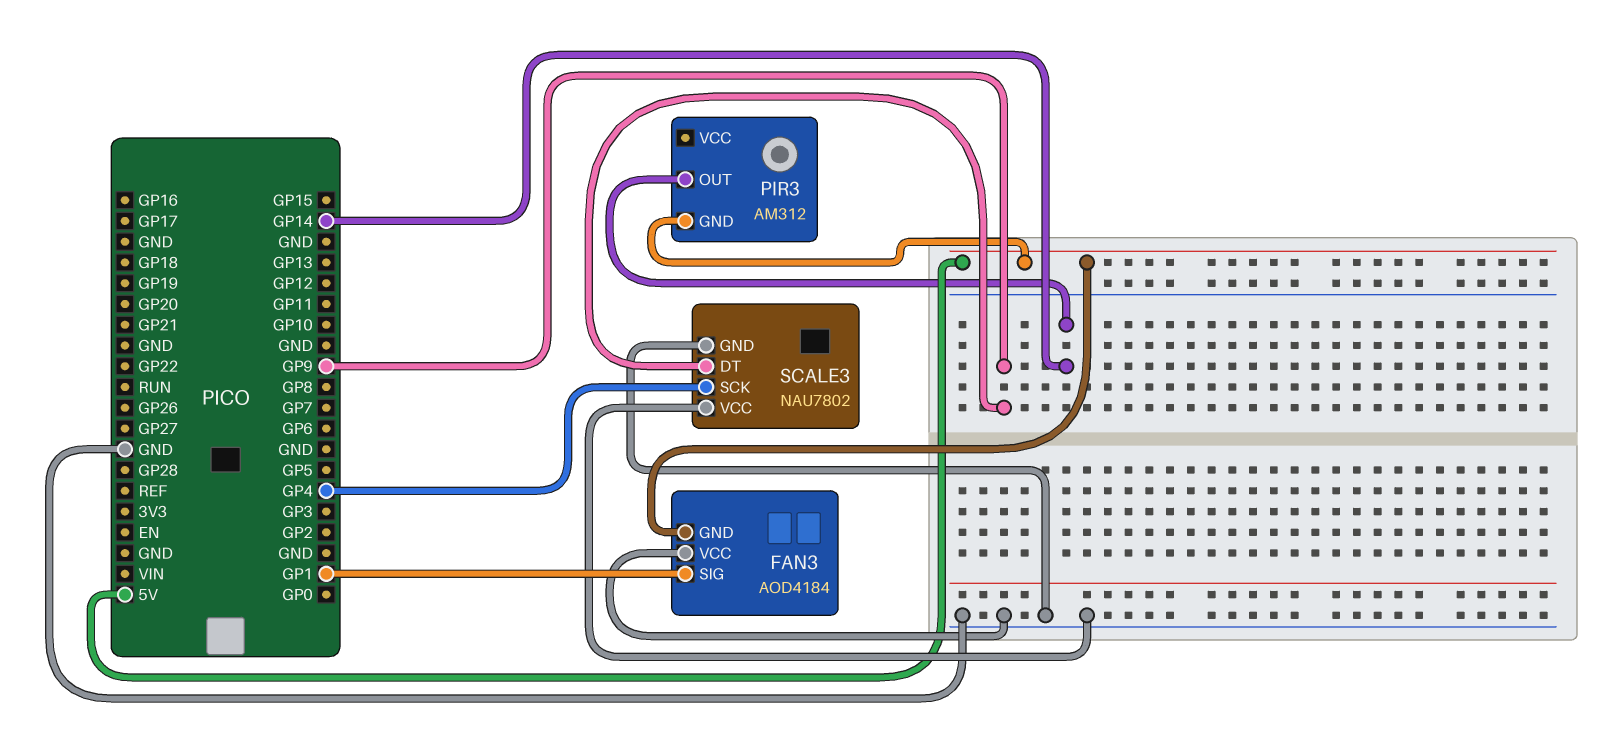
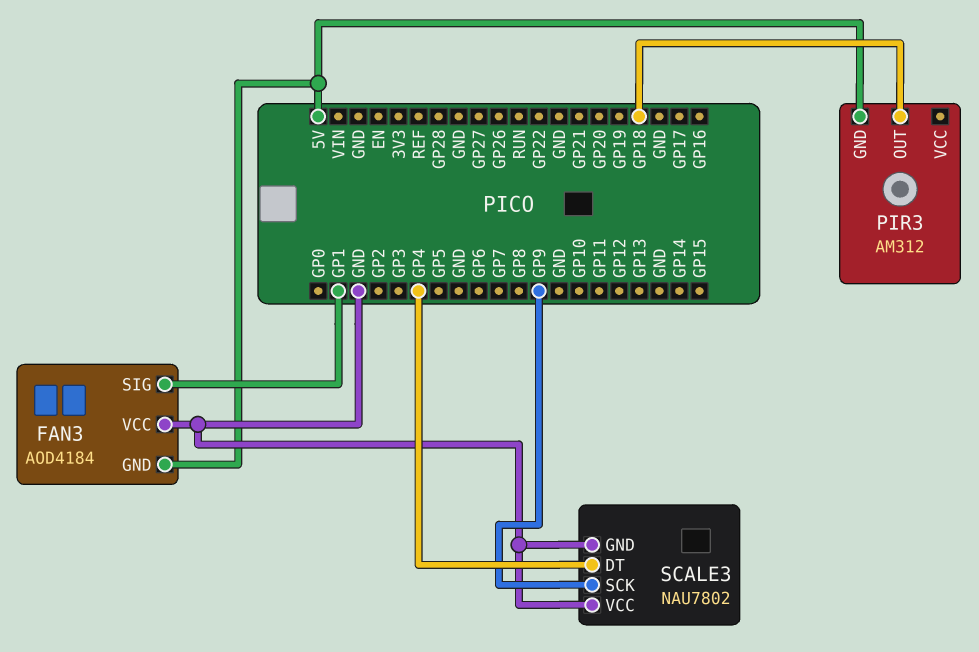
PIR3 pin OUT: GP14 -> GP18
SCALE3 pin DT: GP9 -> GP4
SCALE3 pin SCK: GP4 -> GP9

